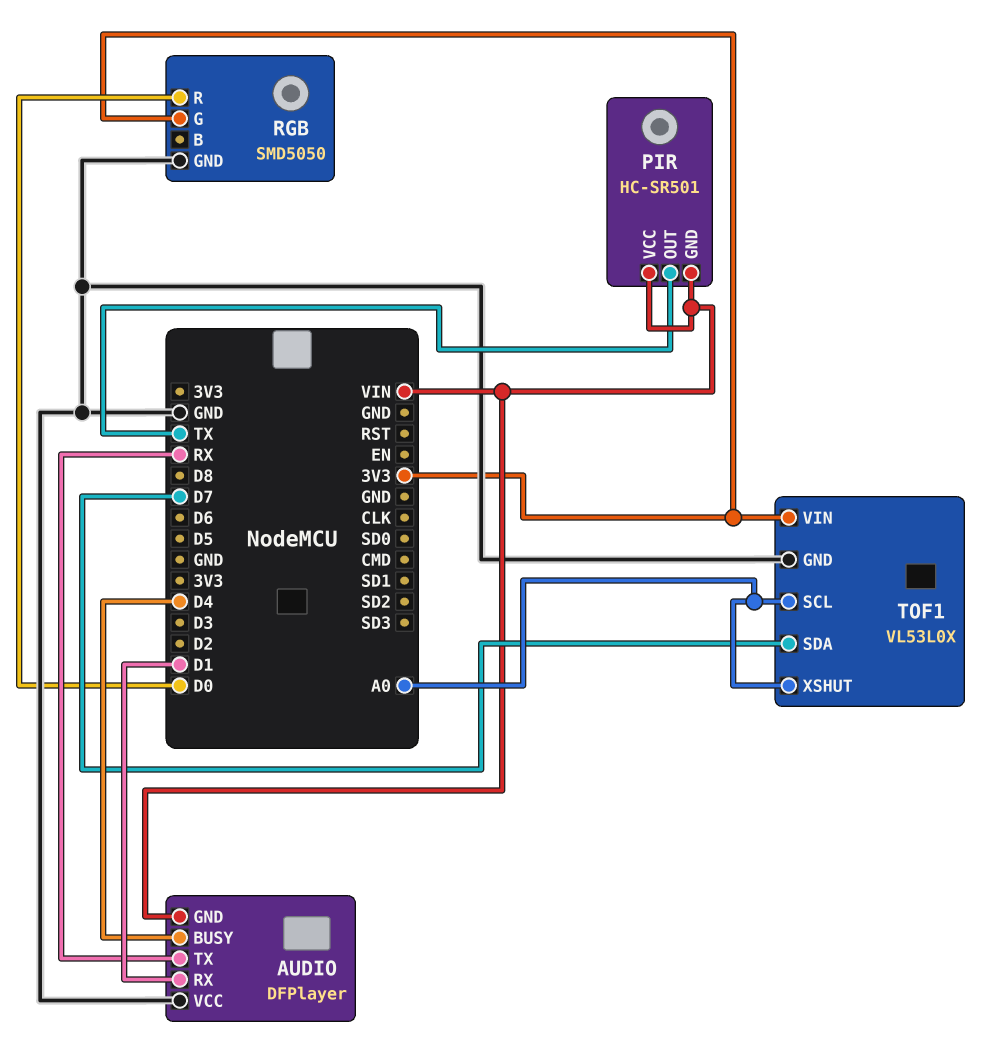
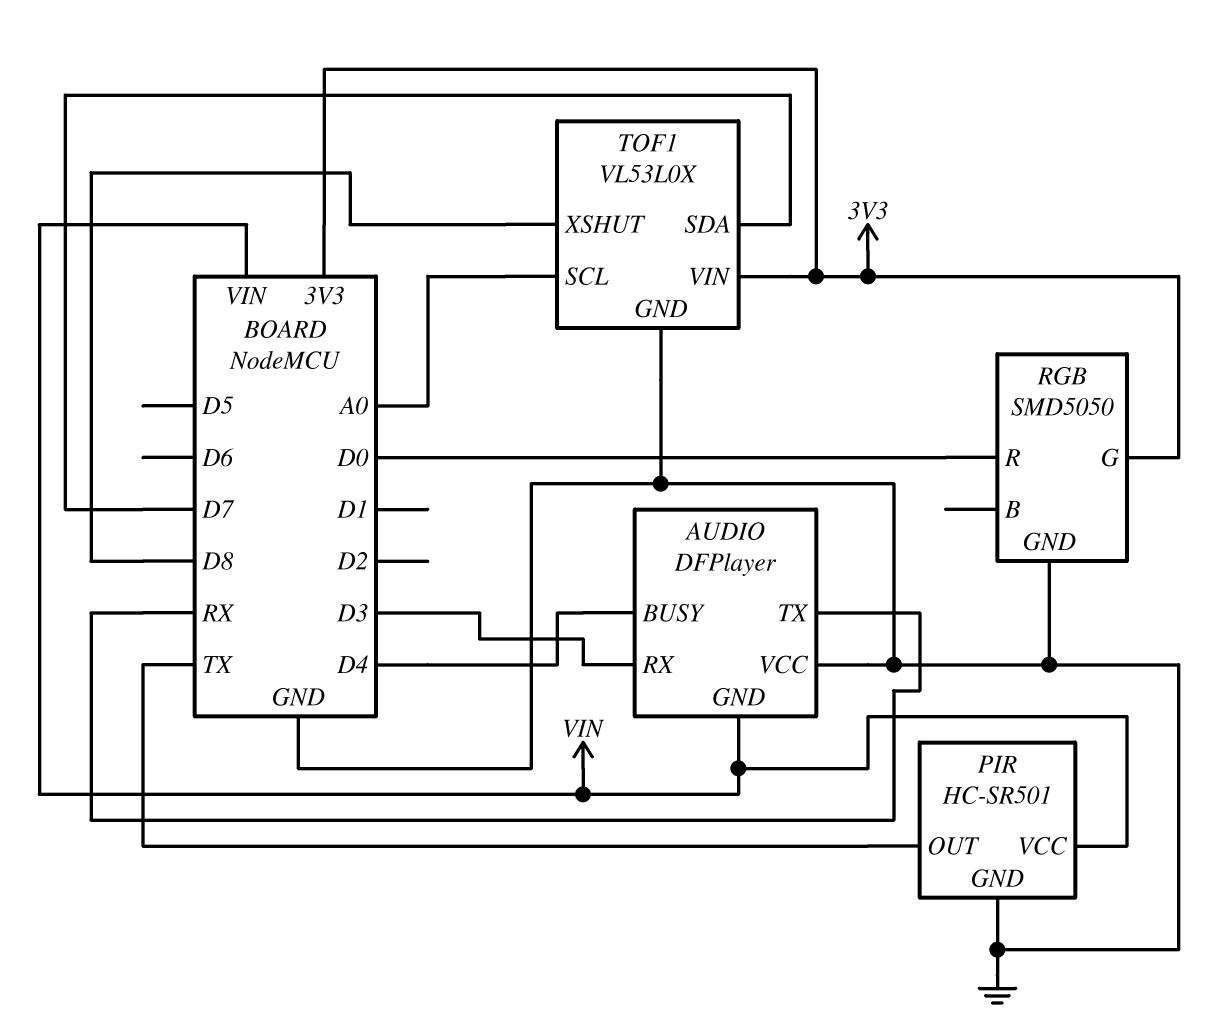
AUDIO pin RX: D1 -> D3
PIR pin GND: VIN -> GND
TOF1 pin XSHUT: A0 -> D8

